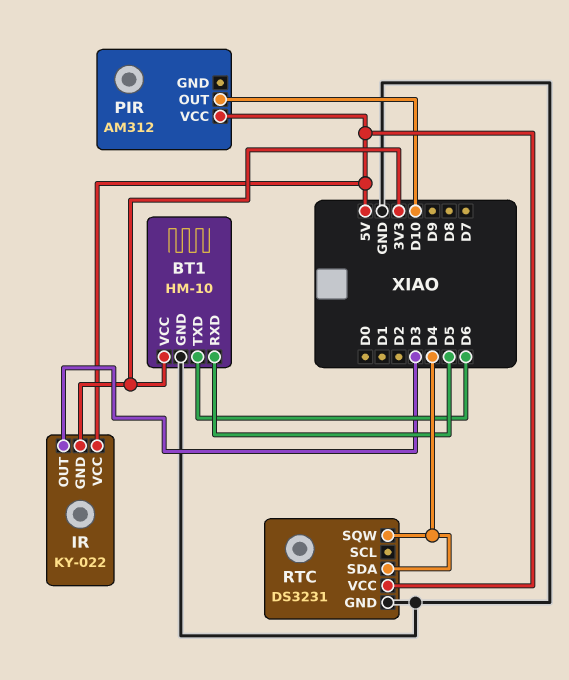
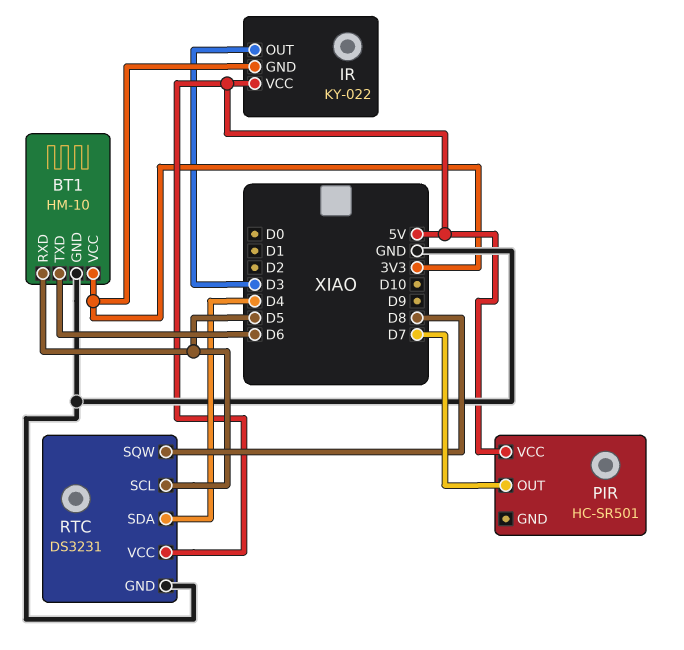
PIR: AM312 -> HC-SR501
PIR pin OUT: D10 -> D7
RTC pin SCL: none -> D5
RTC pin SQW: D4 -> D8

